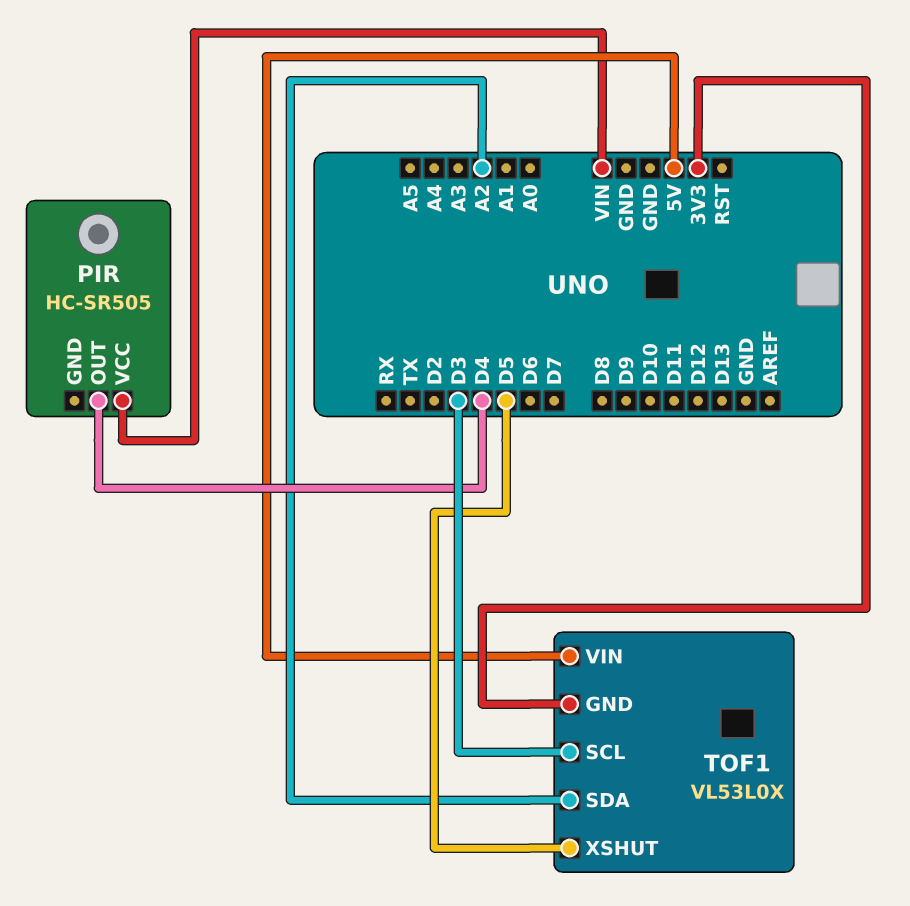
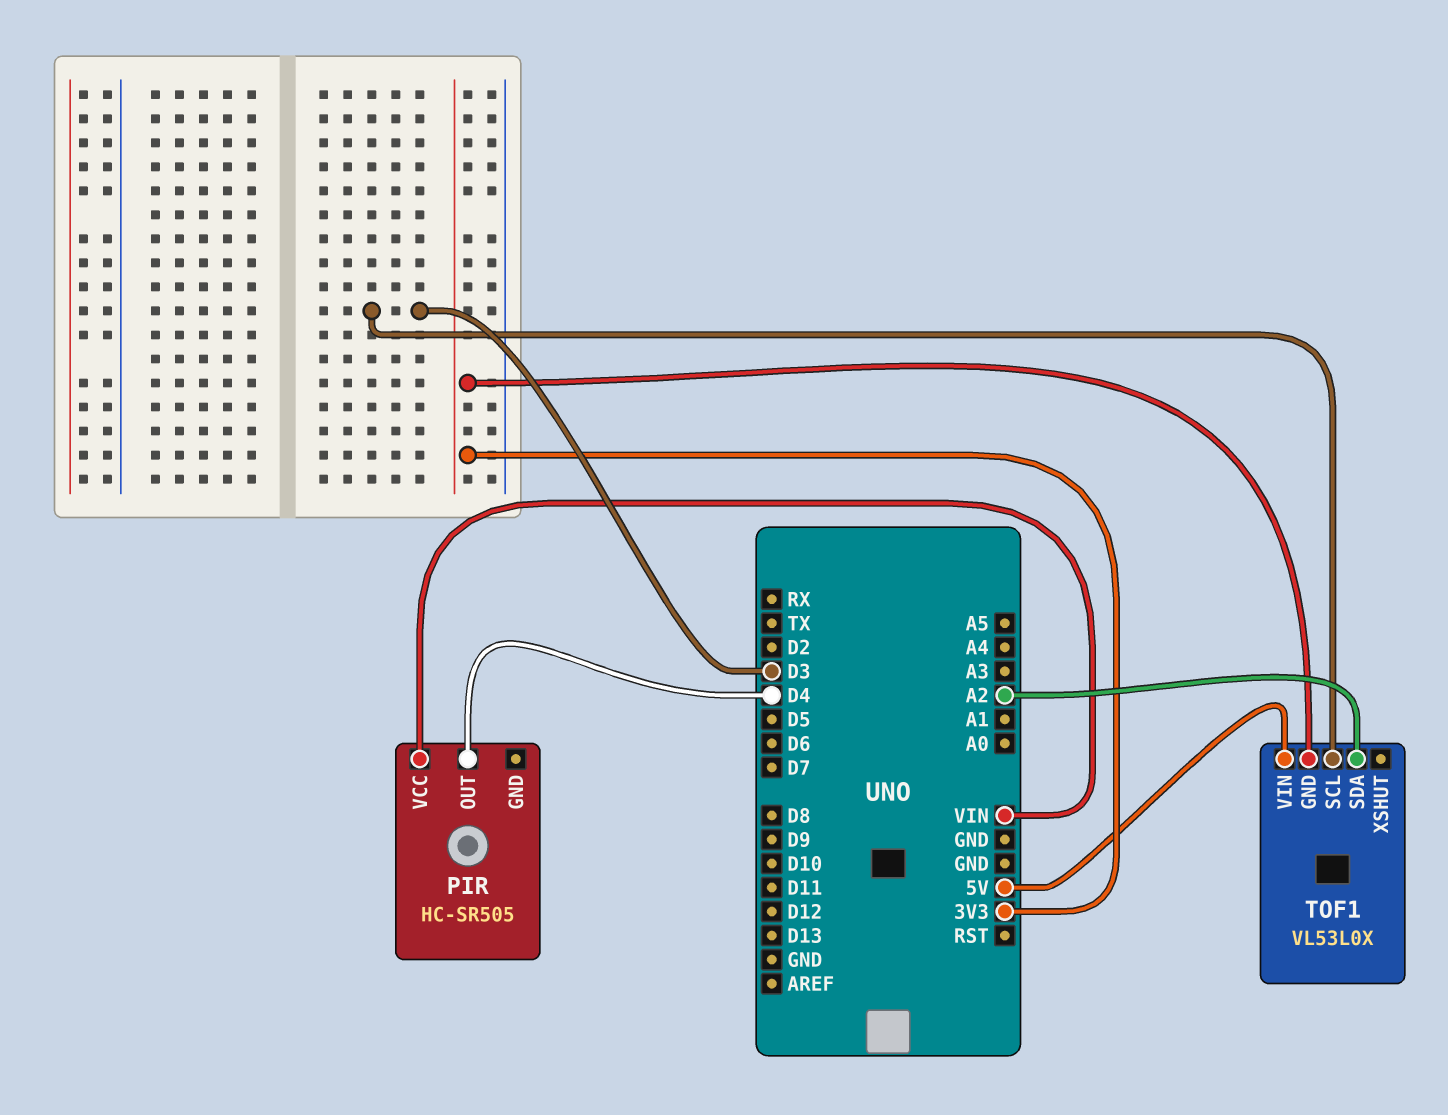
TOF1 pin XSHUT: D5 -> none

